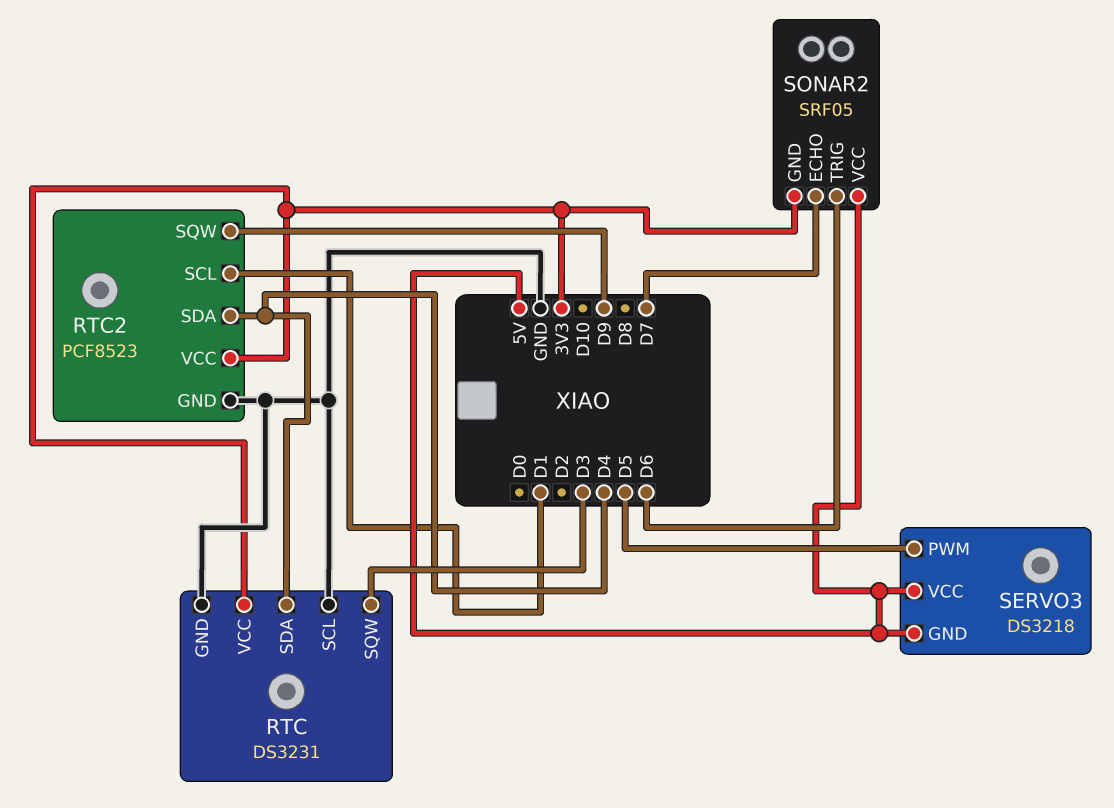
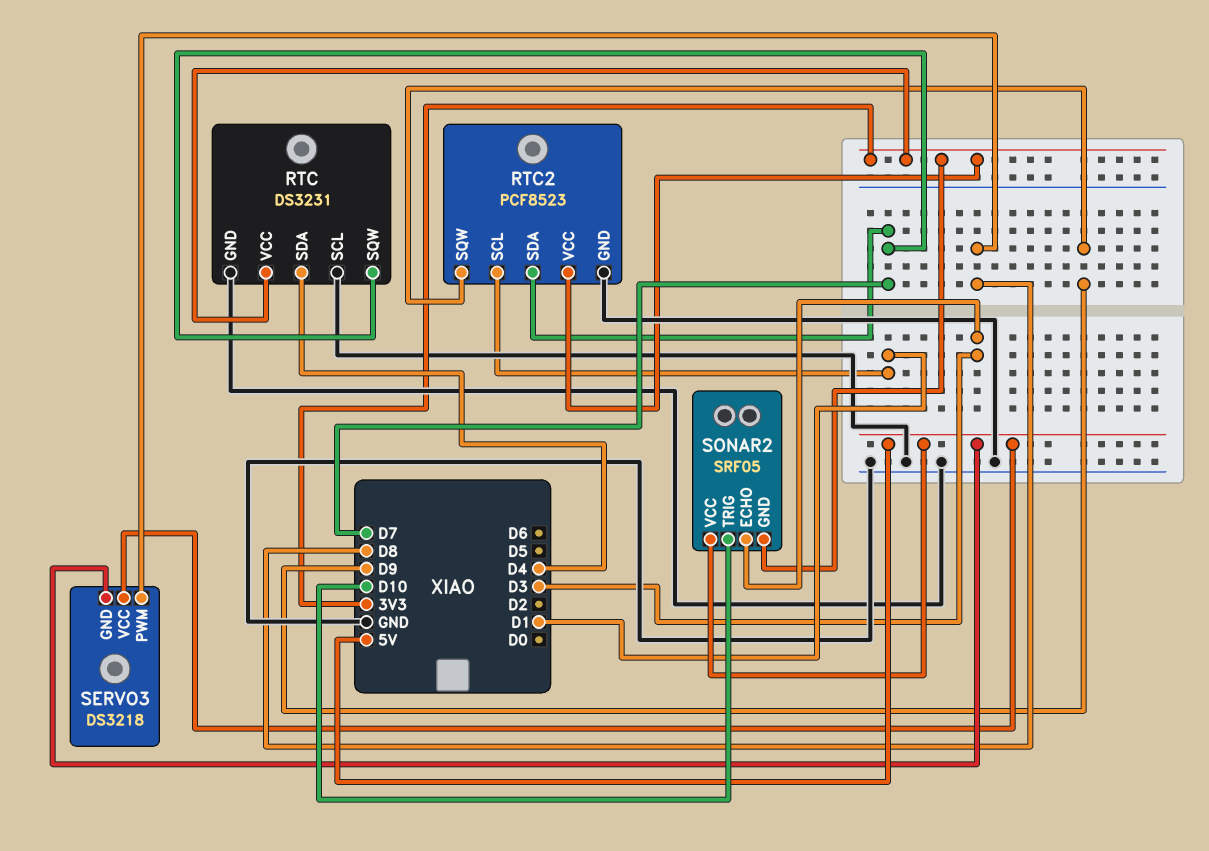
RTC pin SQW: D3 -> D7
RTC2 pin SDA: D4 -> D7
SERVO3 pin PWM: D5 -> D8
SONAR2 pin ECHO: D7 -> D3
SONAR2 pin TRIG: D6 -> D10

